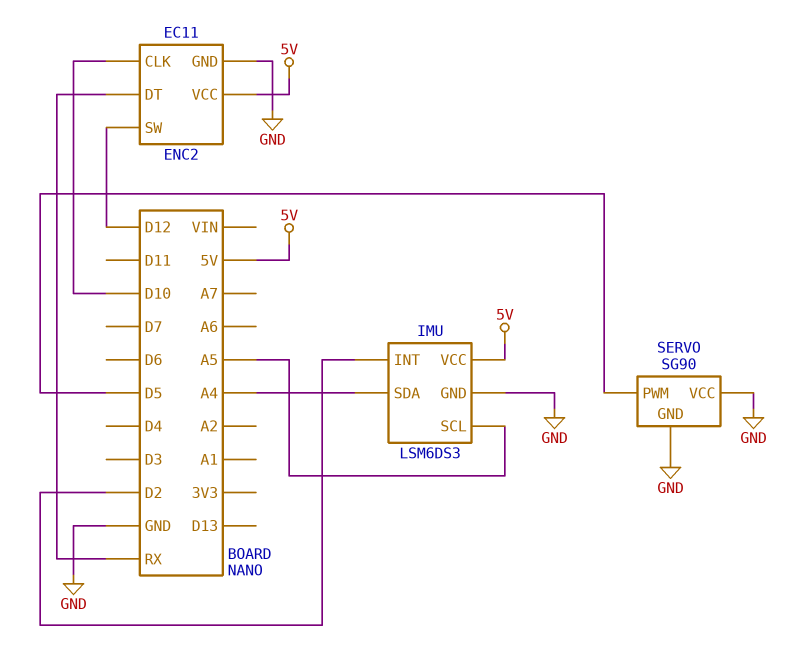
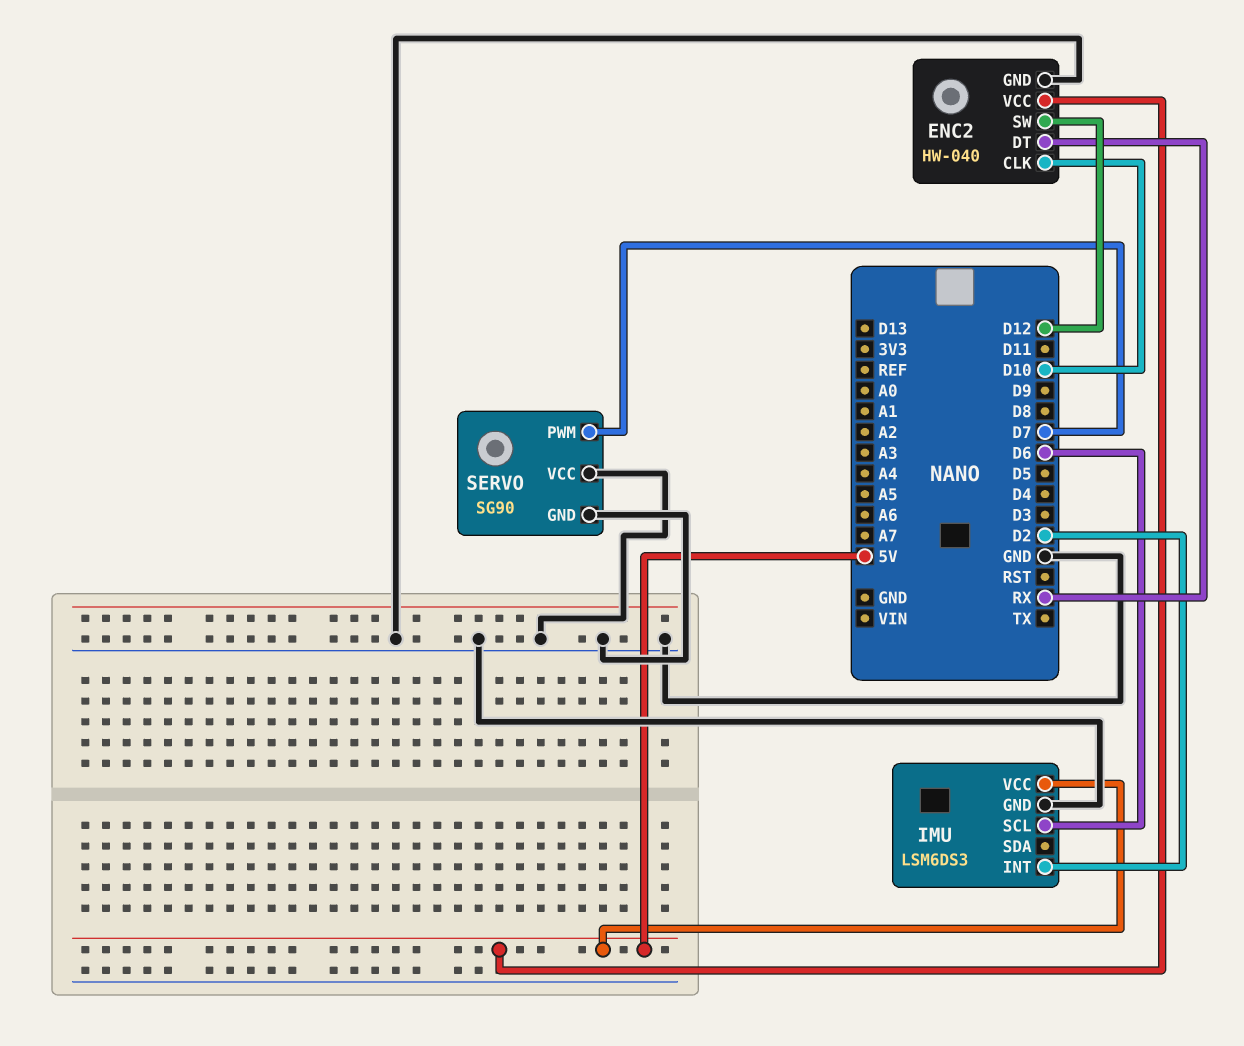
ENC2: EC11 -> HW-040
IMU pin SCL: A5 -> D6
IMU pin SDA: A4 -> none
SERVO pin PWM: D5 -> D7

